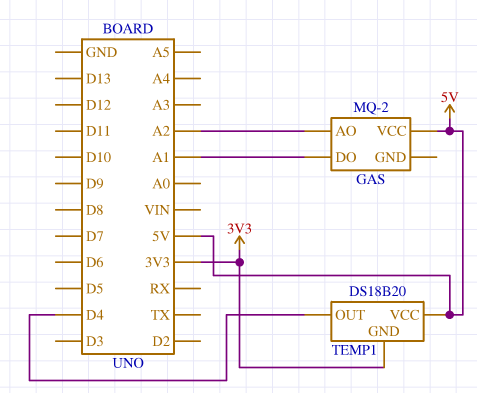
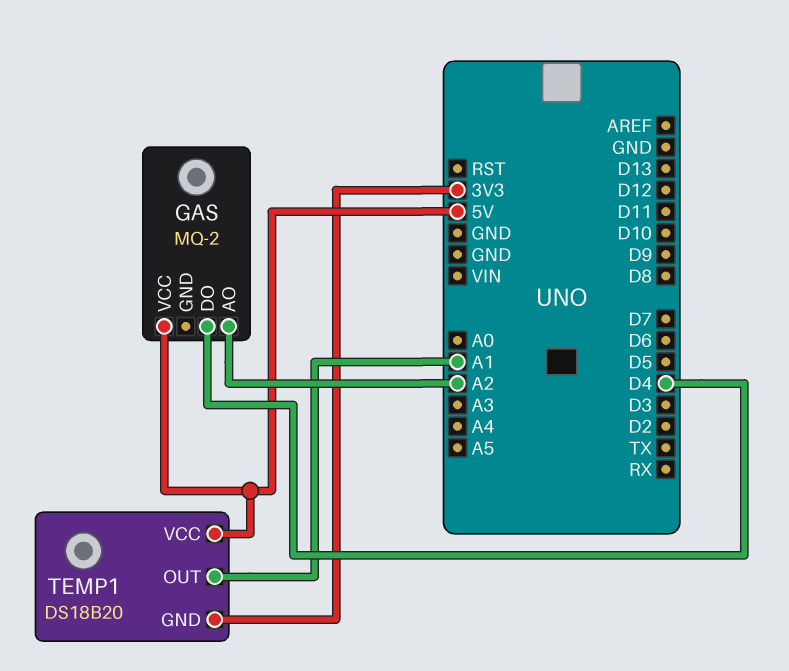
GAS pin DO: A1 -> D4
TEMP1 pin OUT: D4 -> A1

